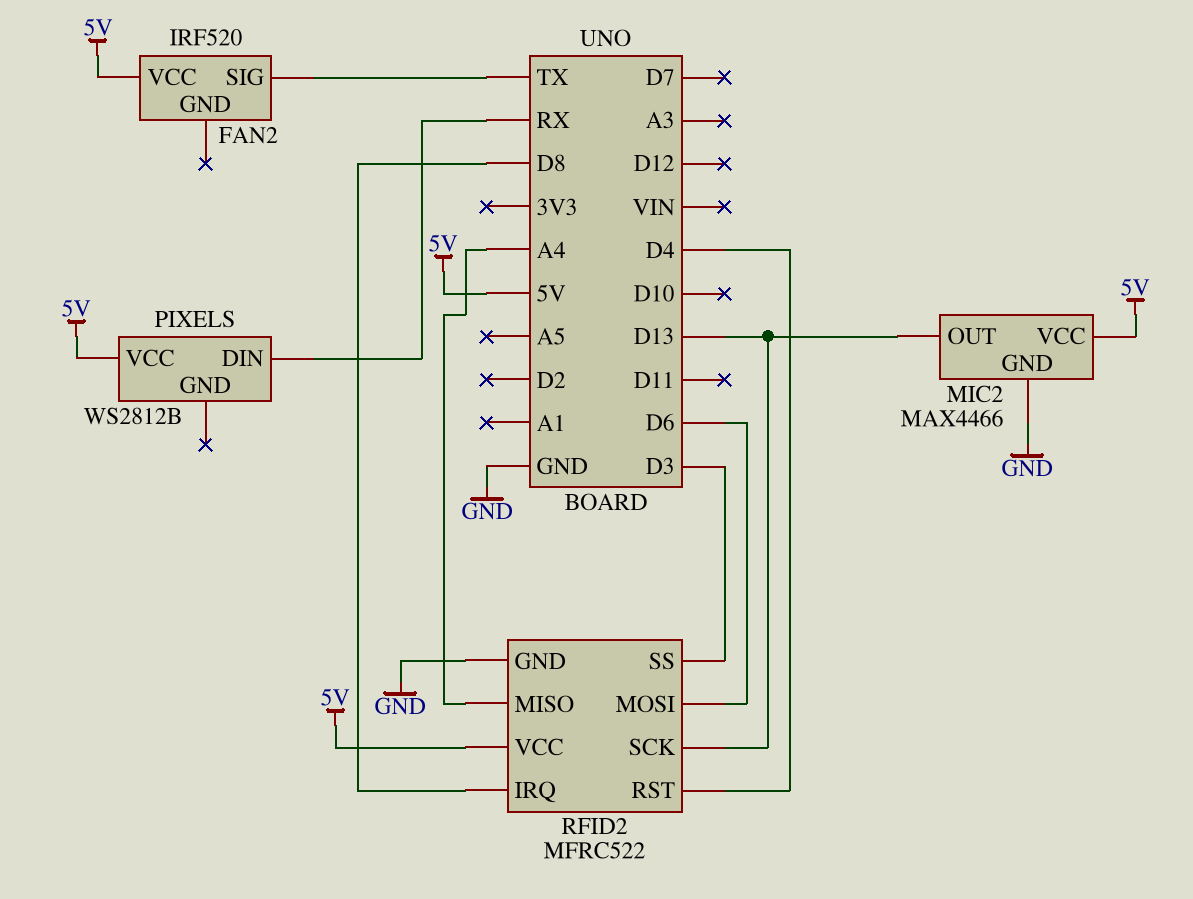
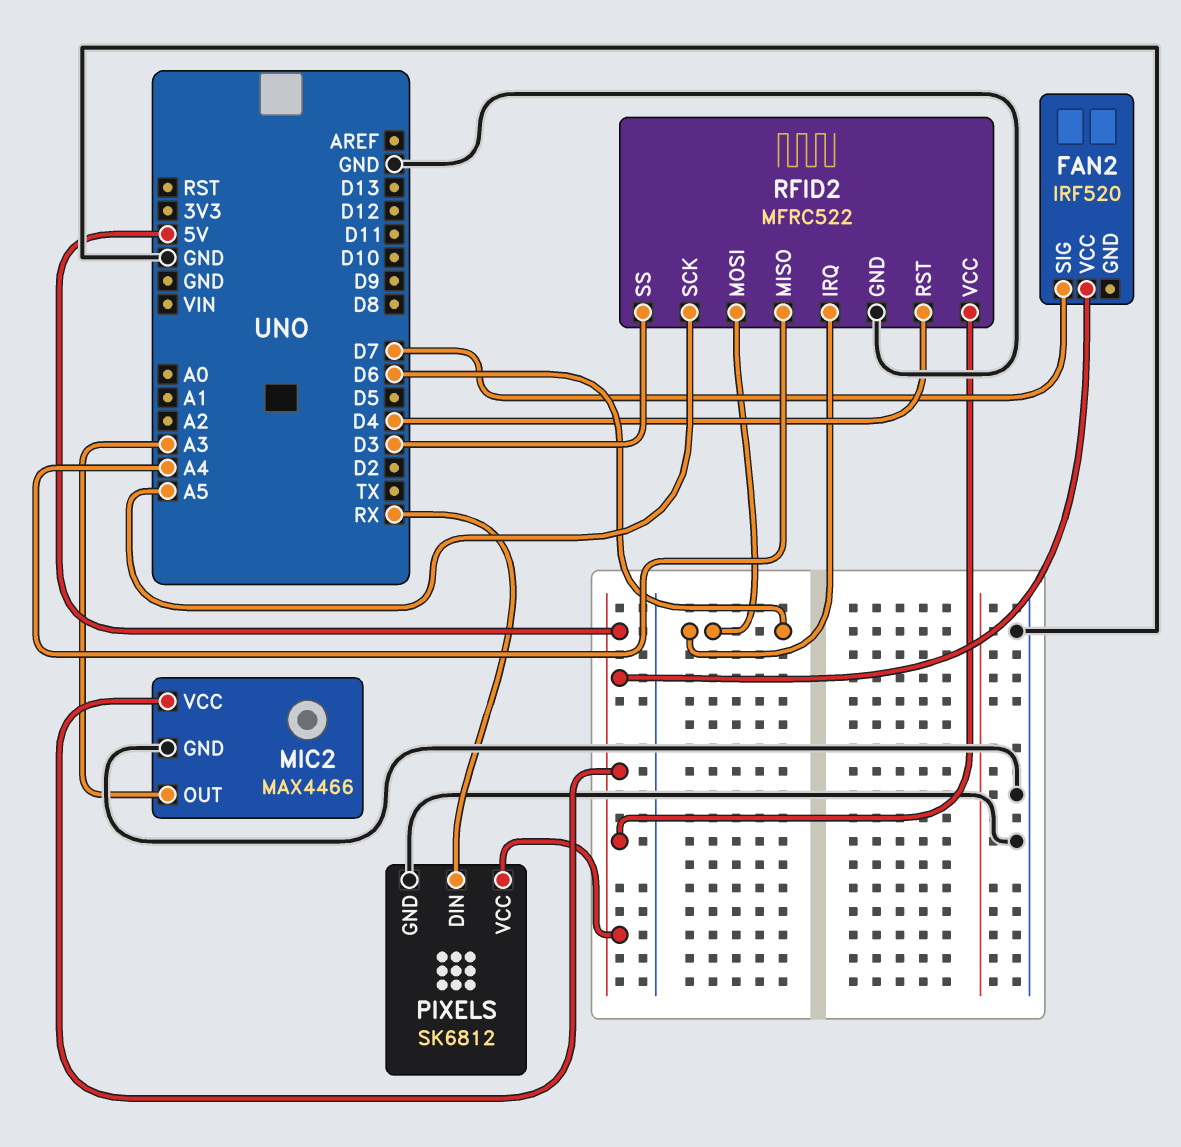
FAN2 pin SIG: TX -> D7
MIC2 pin OUT: D13 -> A3
PIXELS: WS2812B -> SK6812
PIXELS pin GND: none -> GND
RFID2 pin IRQ: D8 -> D6
RFID2 pin SCK: D13 -> A5

